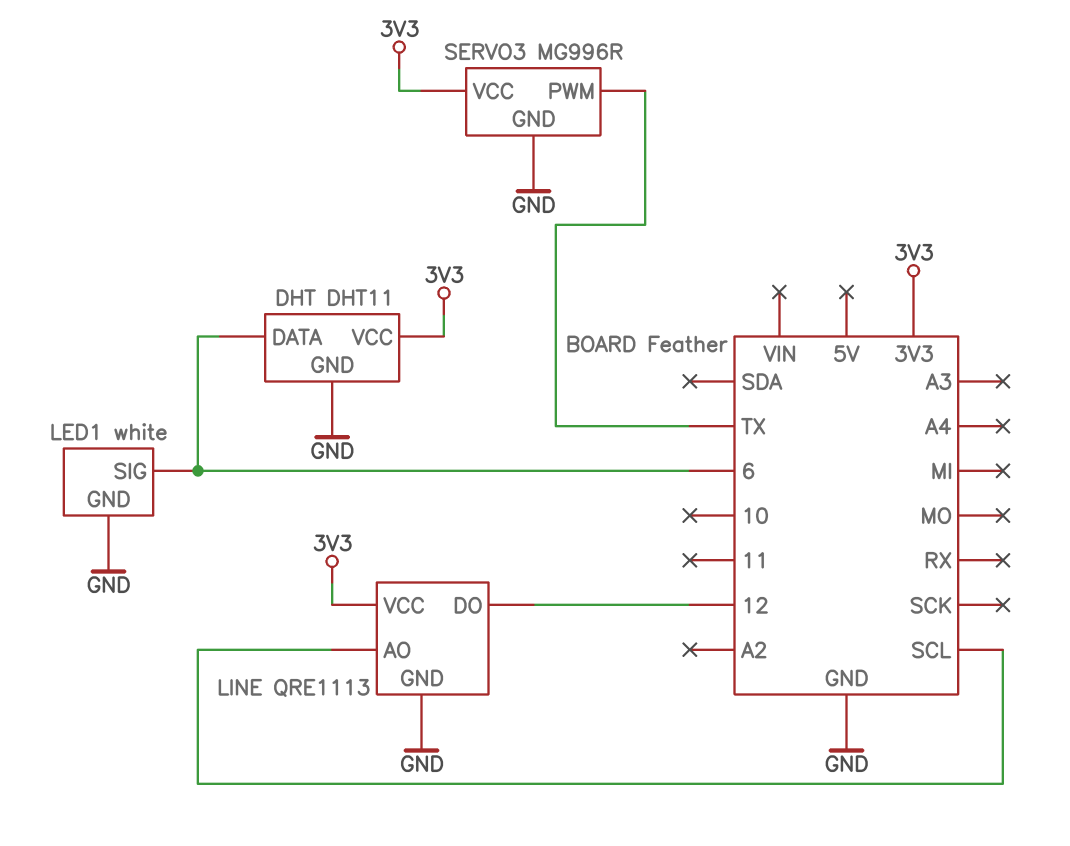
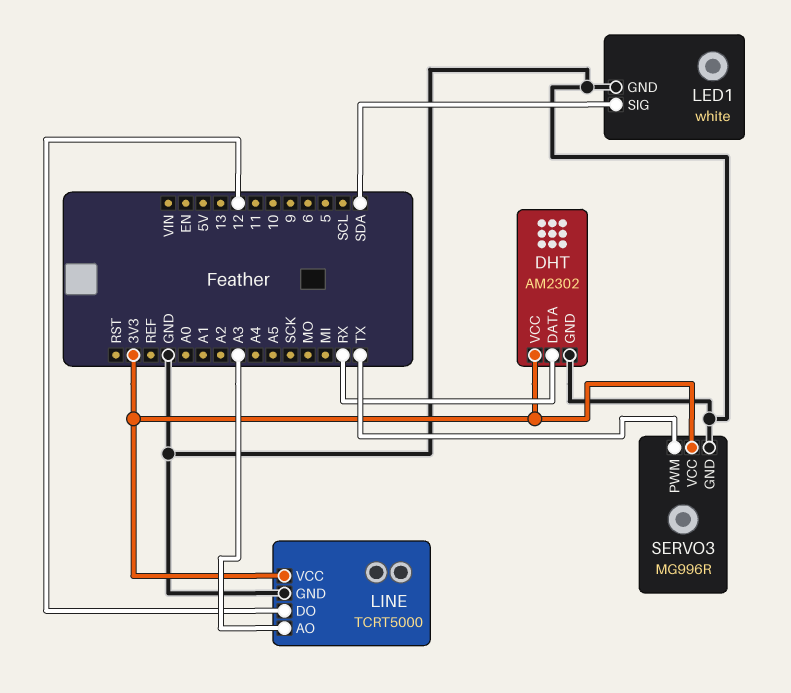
DHT: DHT11 -> AM2302
DHT pin DATA: 6 -> RX
LED1 pin SIG: 6 -> SDA
LINE: QRE1113 -> TCRT5000
LINE pin AO: SCL -> A3

